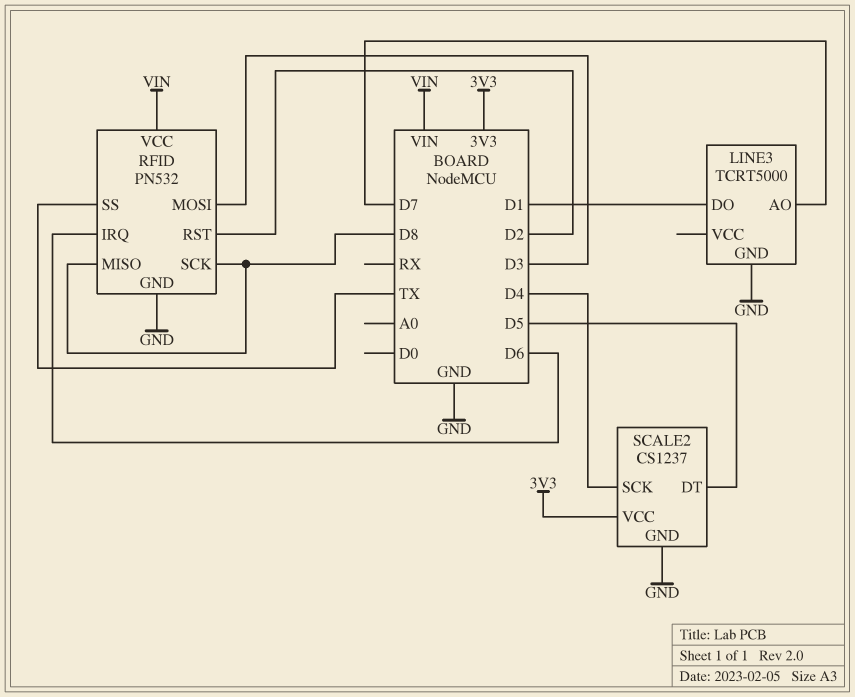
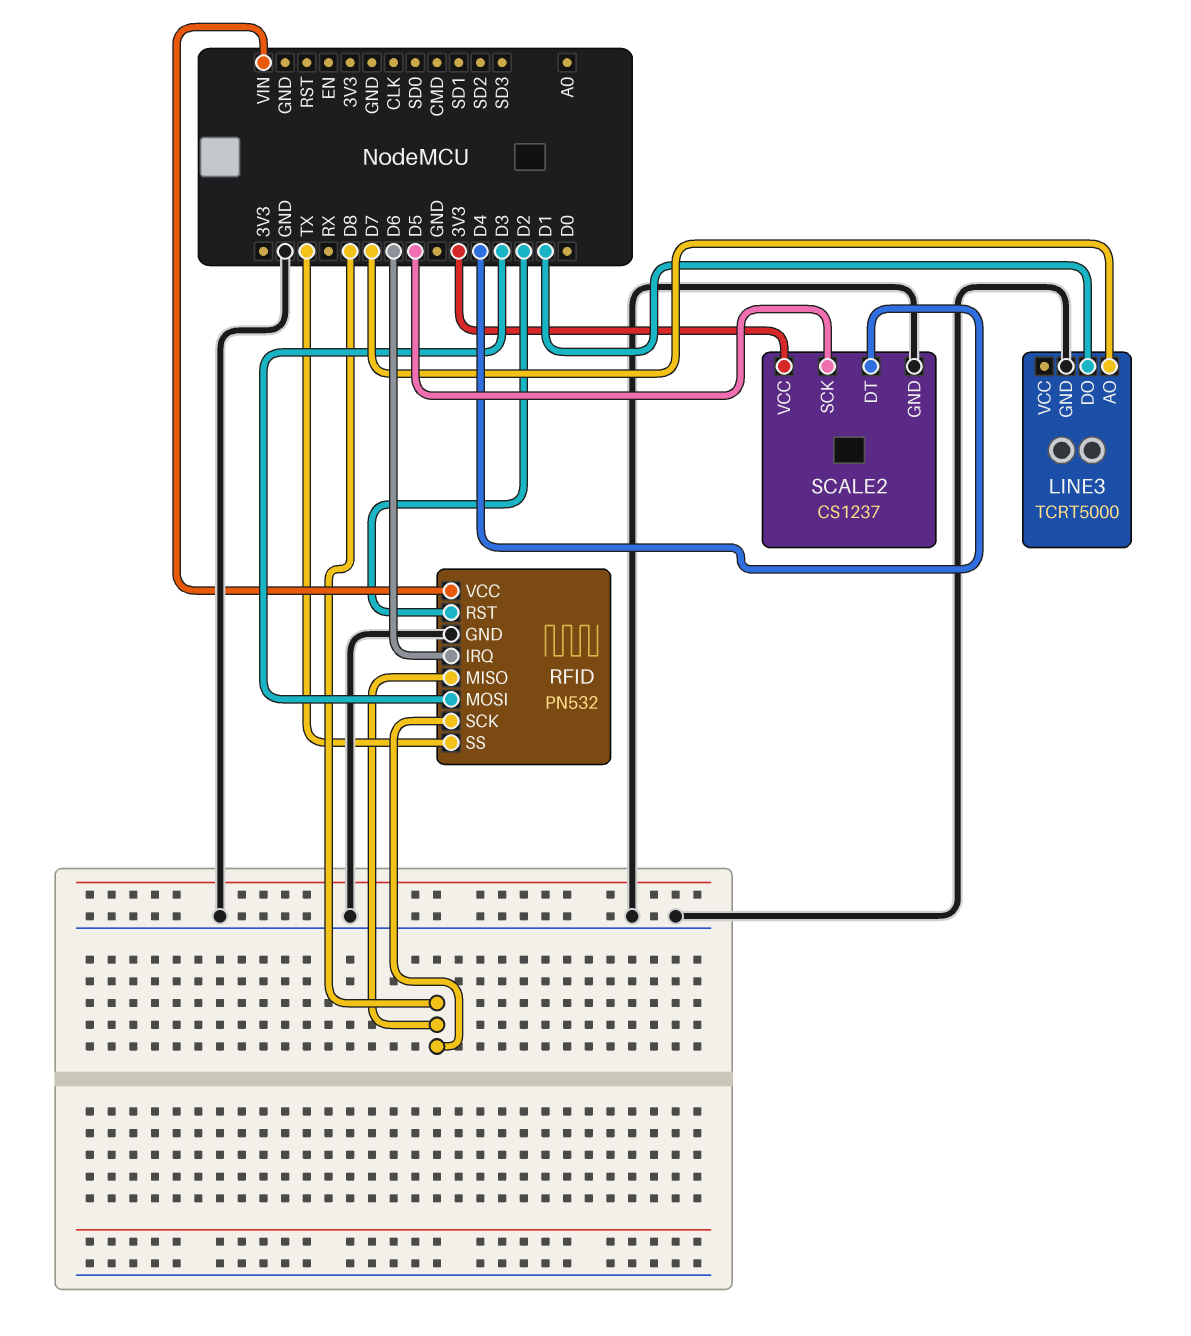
SCALE2 pin DT: D5 -> D4
SCALE2 pin SCK: D4 -> D5

